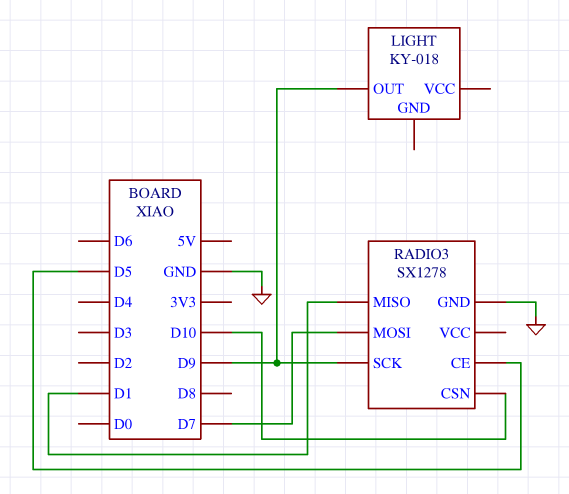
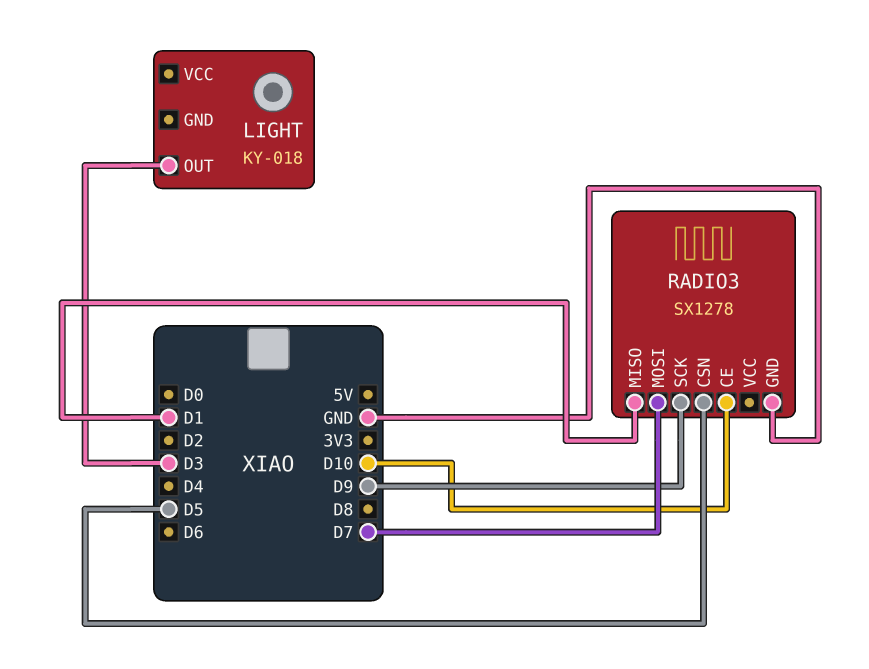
LIGHT pin OUT: D9 -> D3
RADIO3 pin CE: D5 -> D10
RADIO3 pin CSN: D10 -> D5

